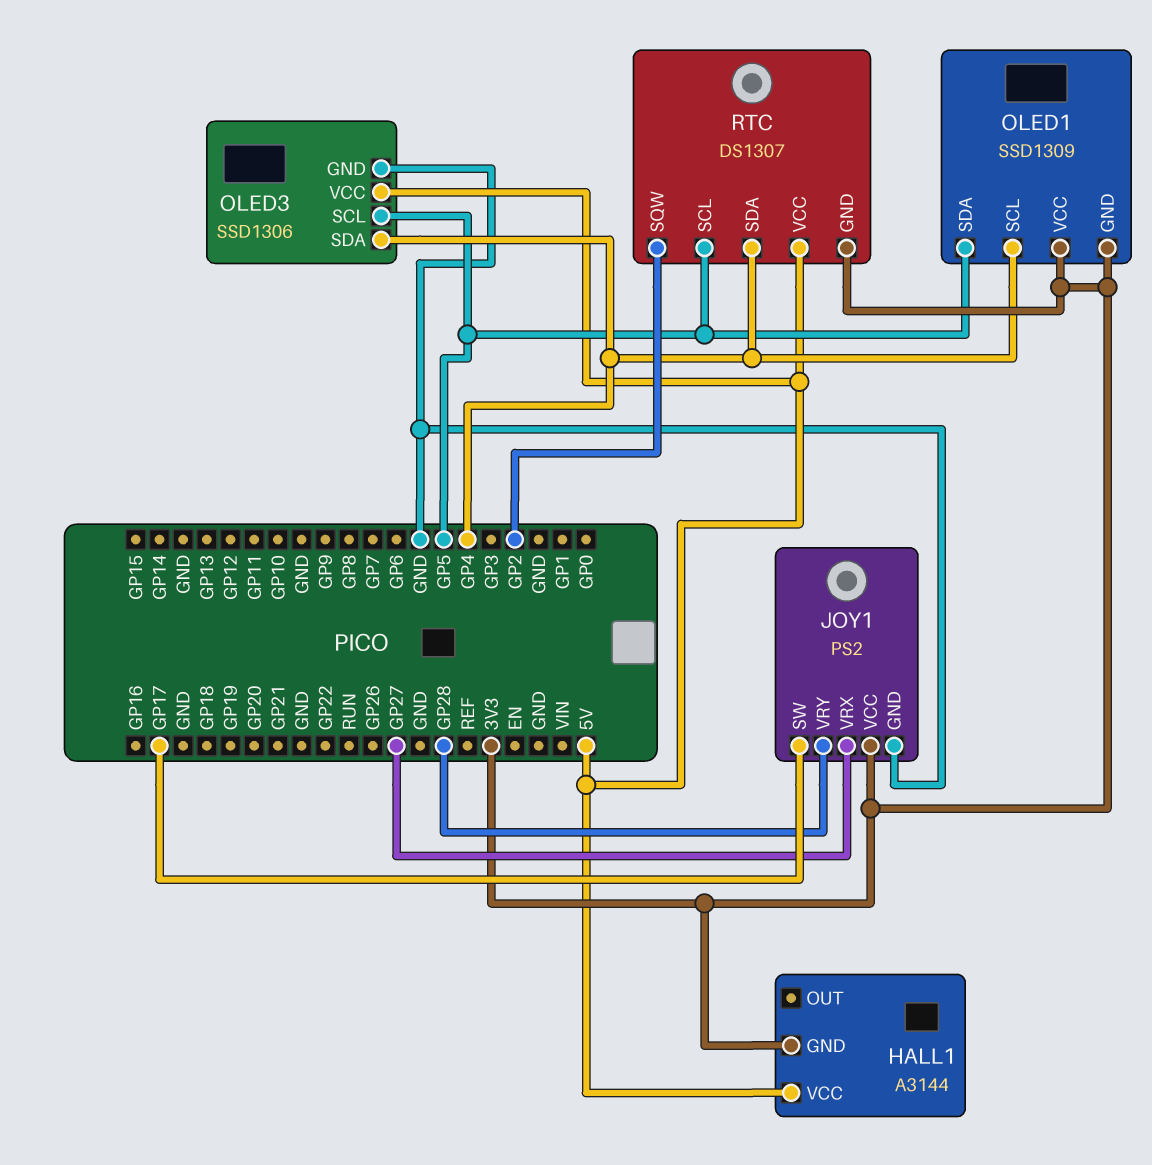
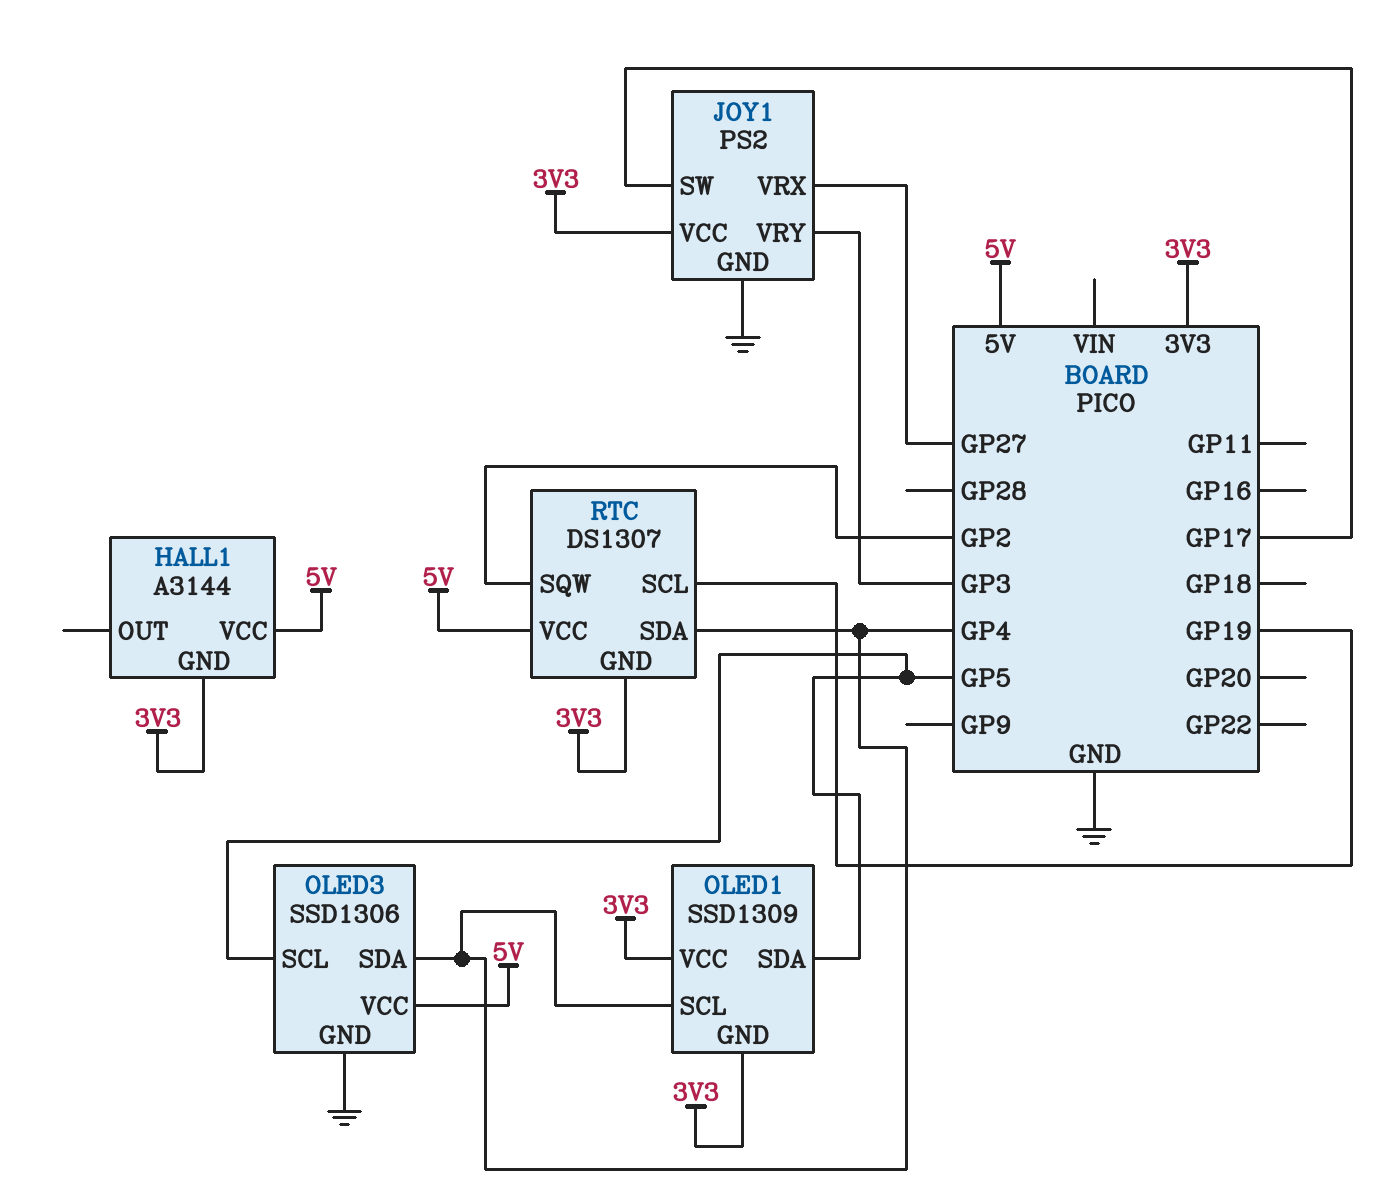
JOY1 pin VRY: GP28 -> GP3
RTC pin SCL: GP5 -> GP19

